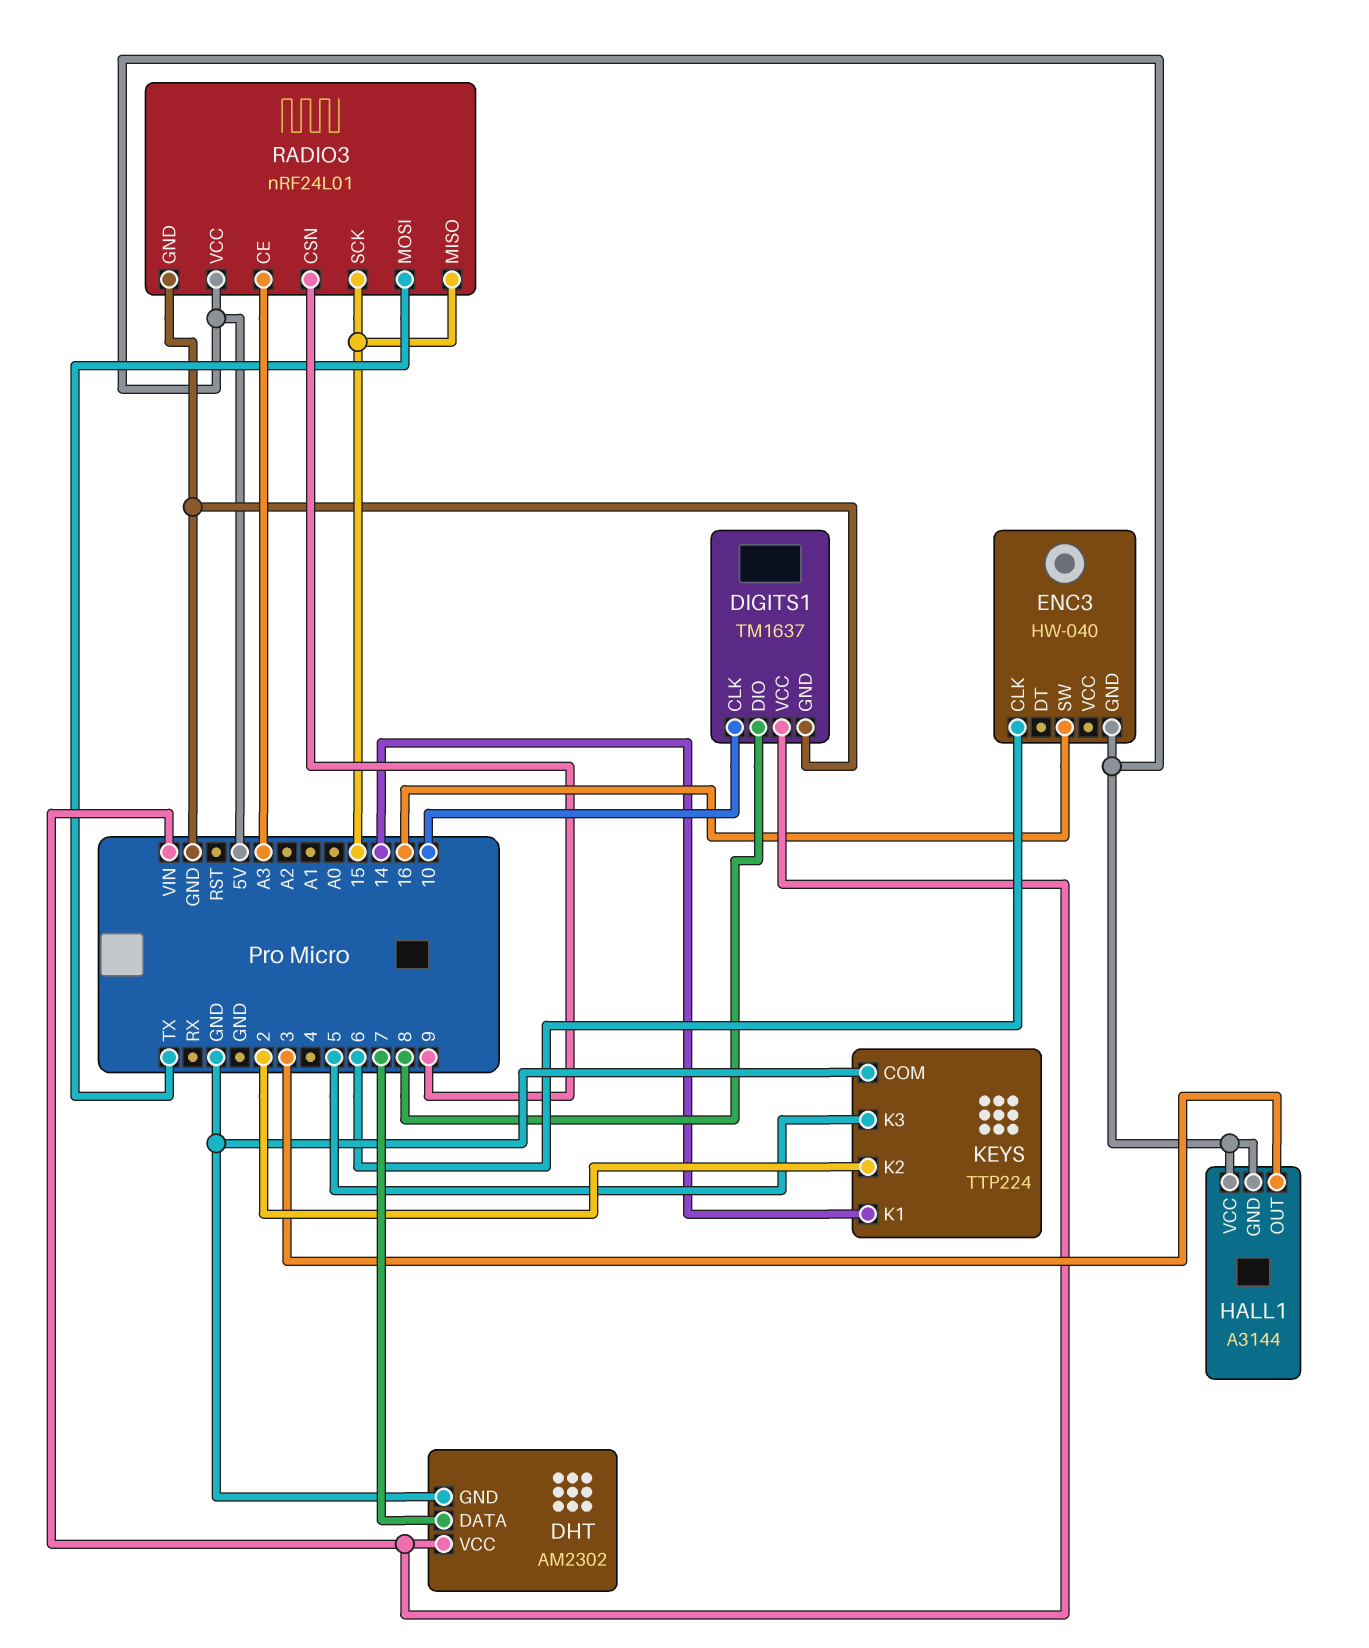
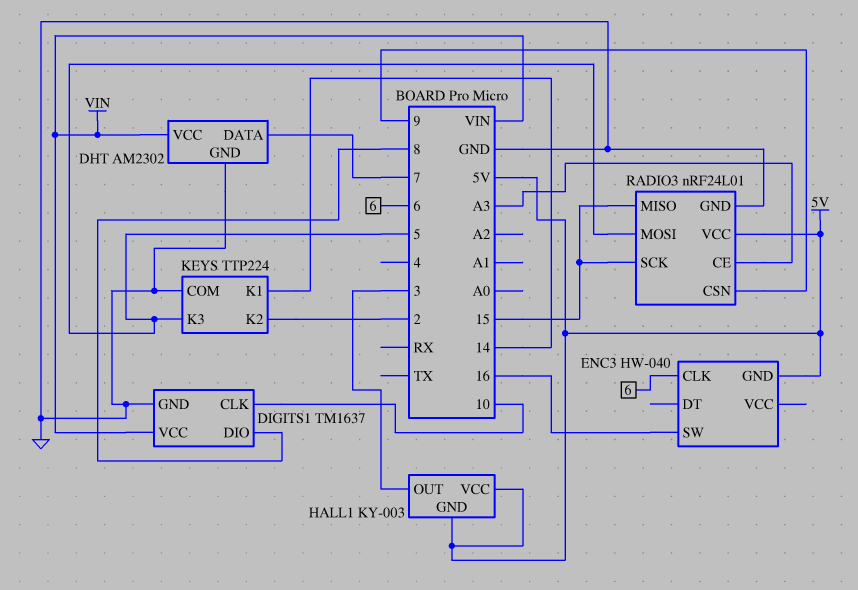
HALL1: A3144 -> KY-003
RADIO3 pin MOSI: TX -> 5

